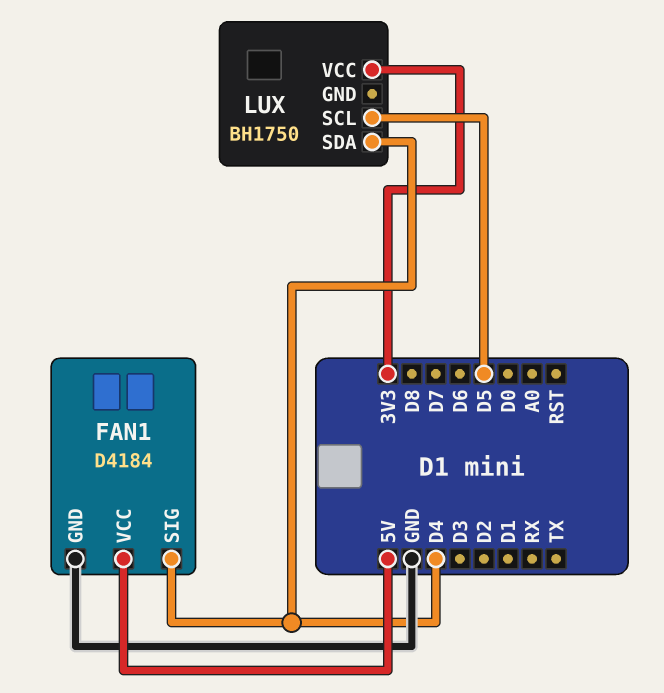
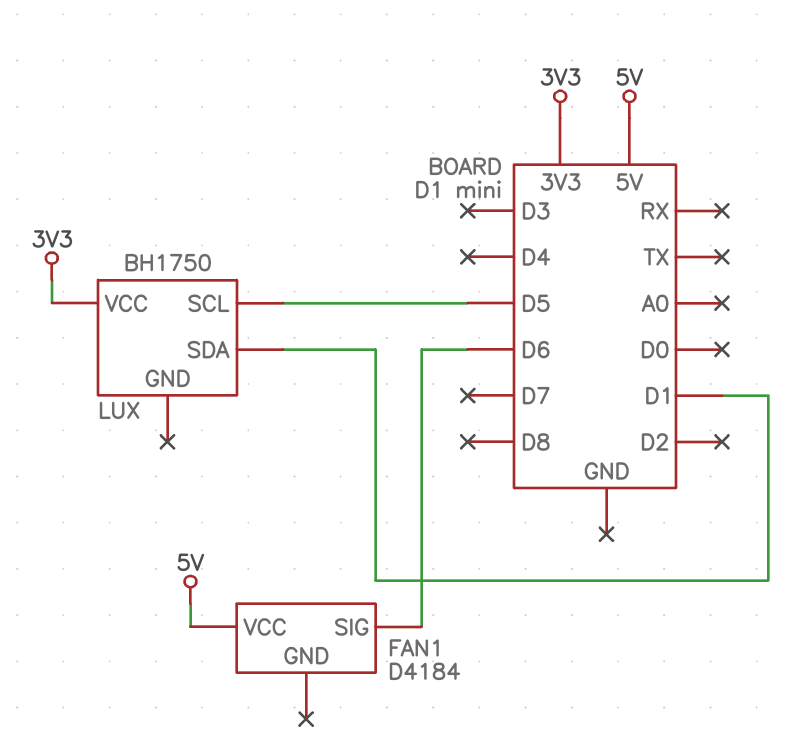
FAN1 pin GND: GND -> none
FAN1 pin SIG: D4 -> D6
LUX pin SDA: D4 -> D1

